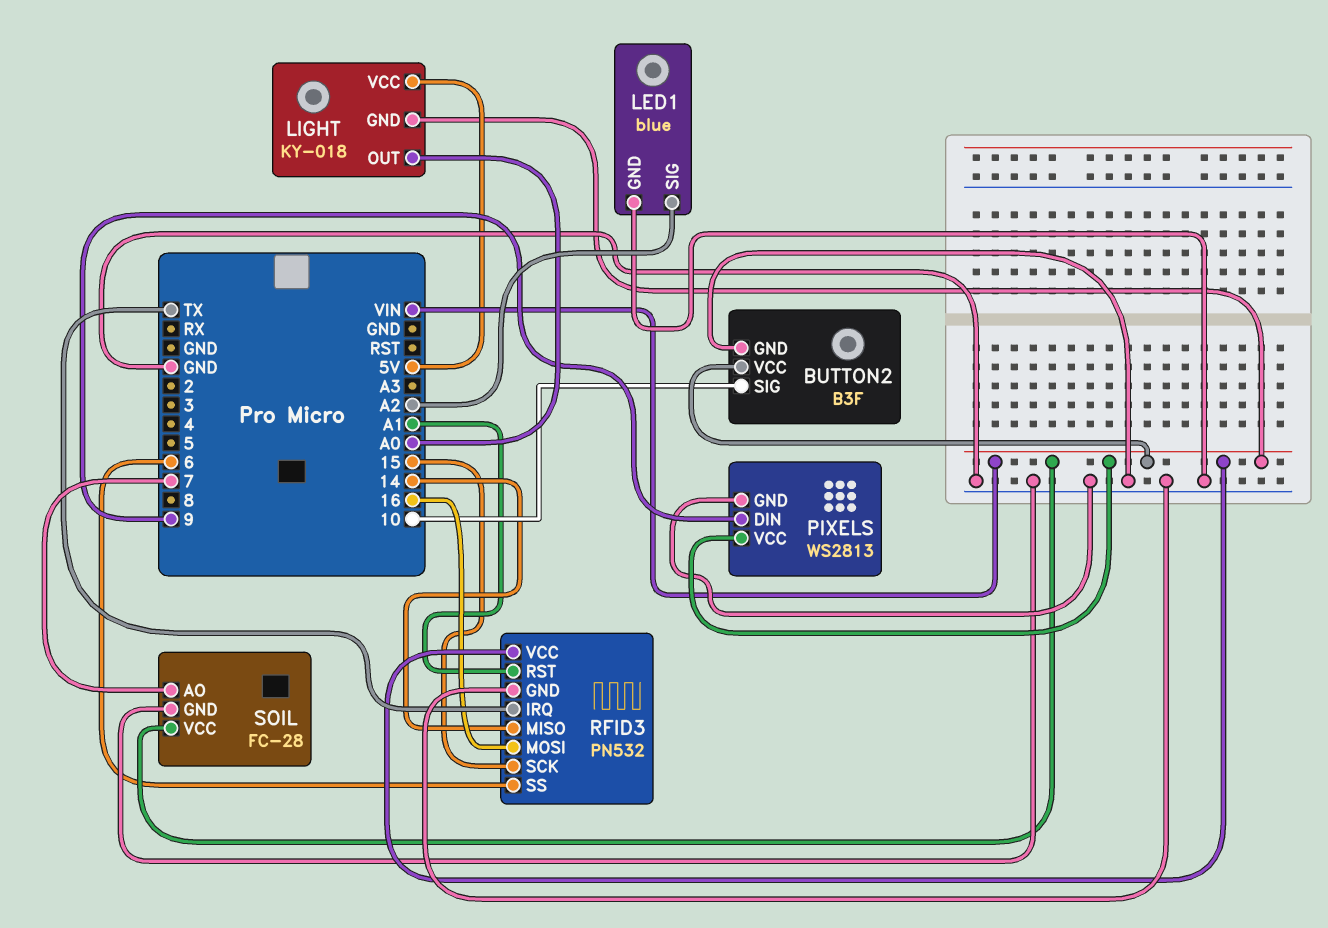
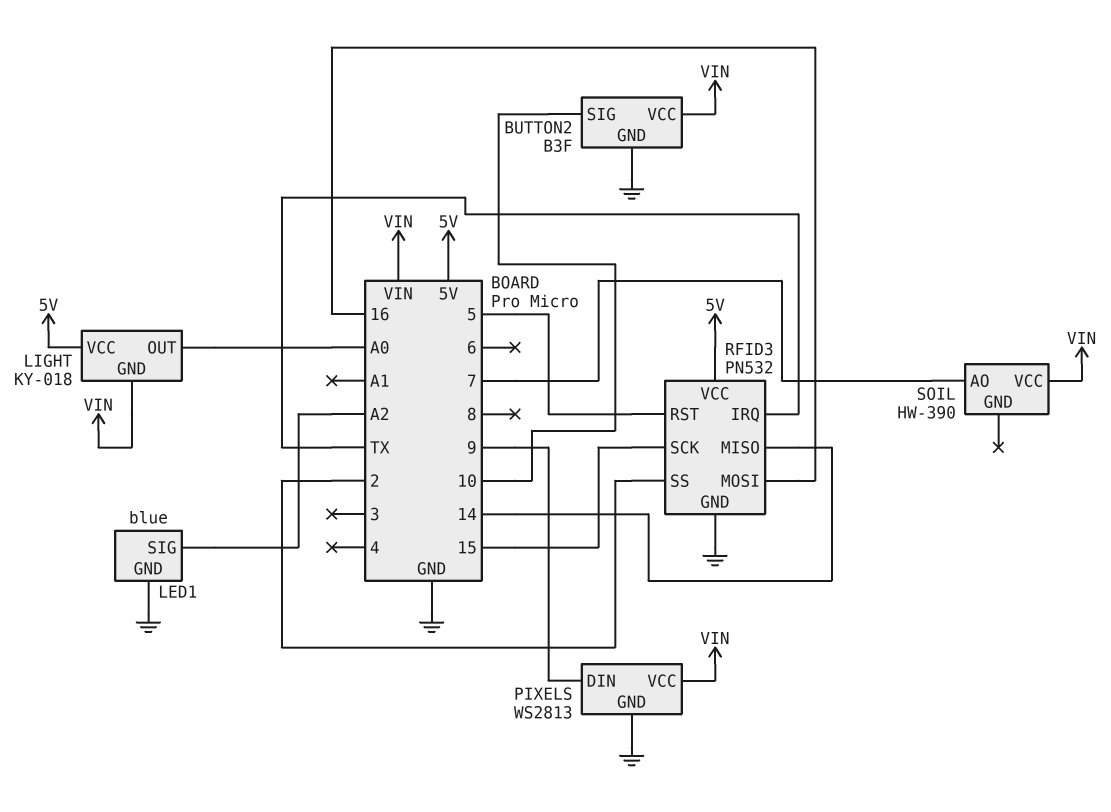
RFID3 pin RST: A1 -> 5
RFID3 pin SS: 6 -> 2
RFID3 pin VCC: VIN -> 5V
SOIL: FC-28 -> HW-390
SOIL pin GND: GND -> none

